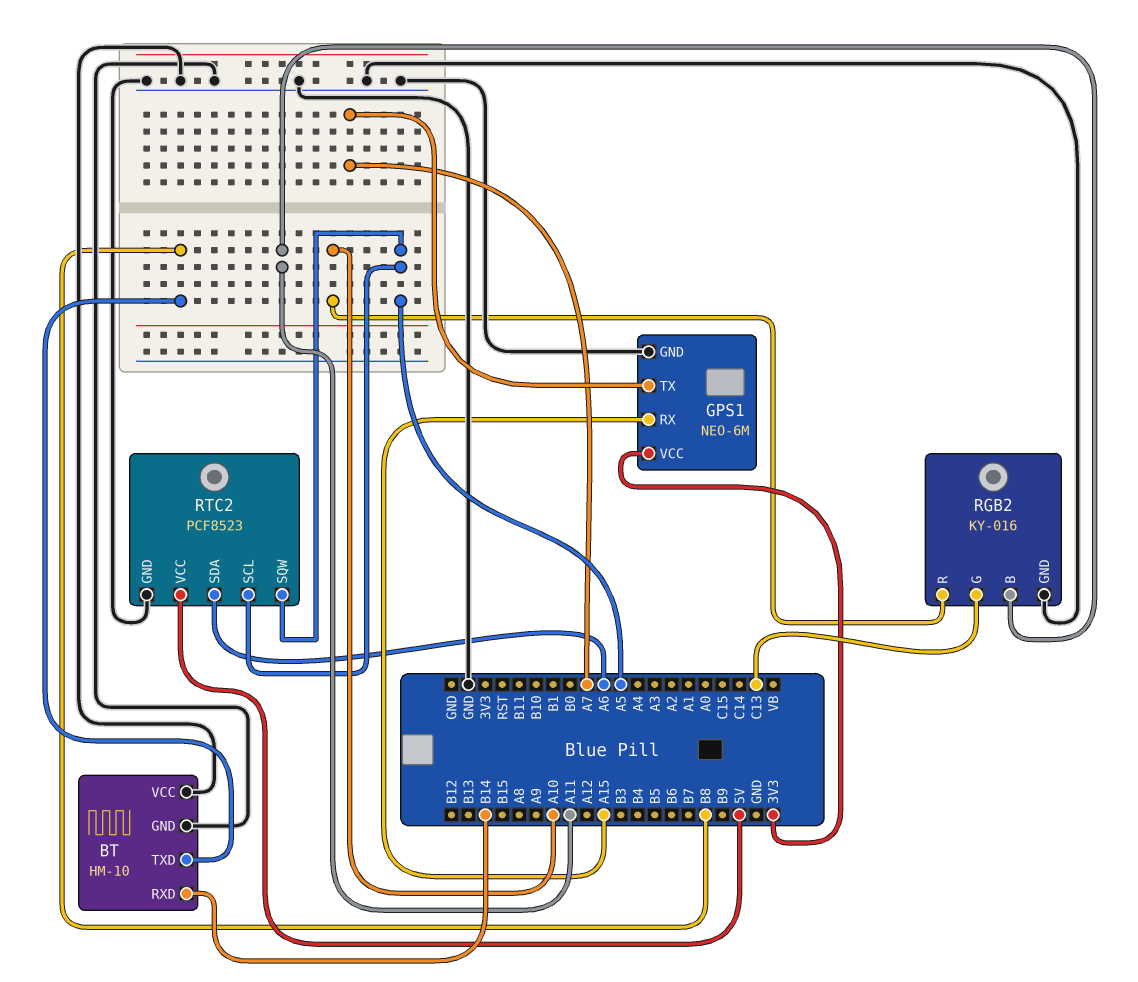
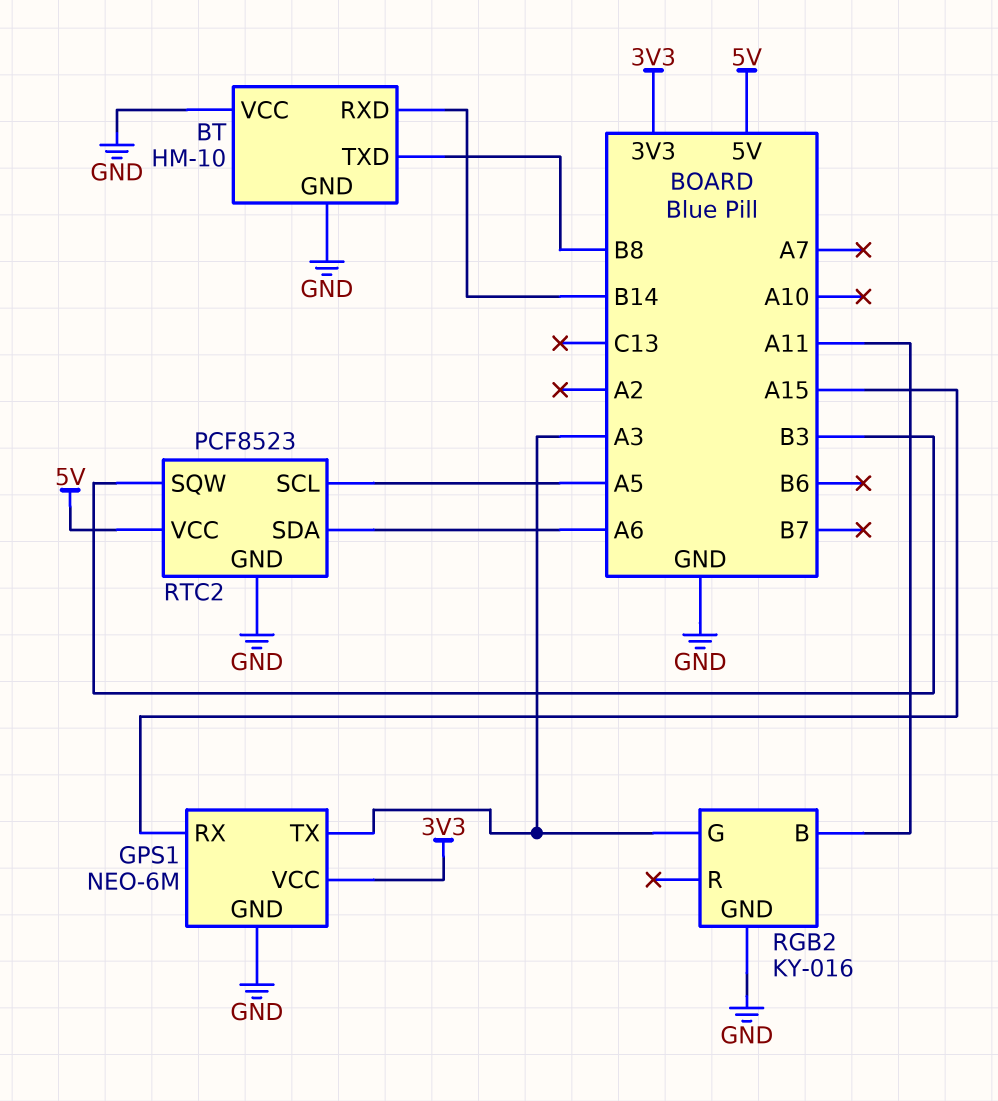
GPS1 pin TX: A7 -> A3
RGB2 pin G: C13 -> A3
RGB2 pin R: A10 -> none
RTC2 pin SQW: A5 -> B3

